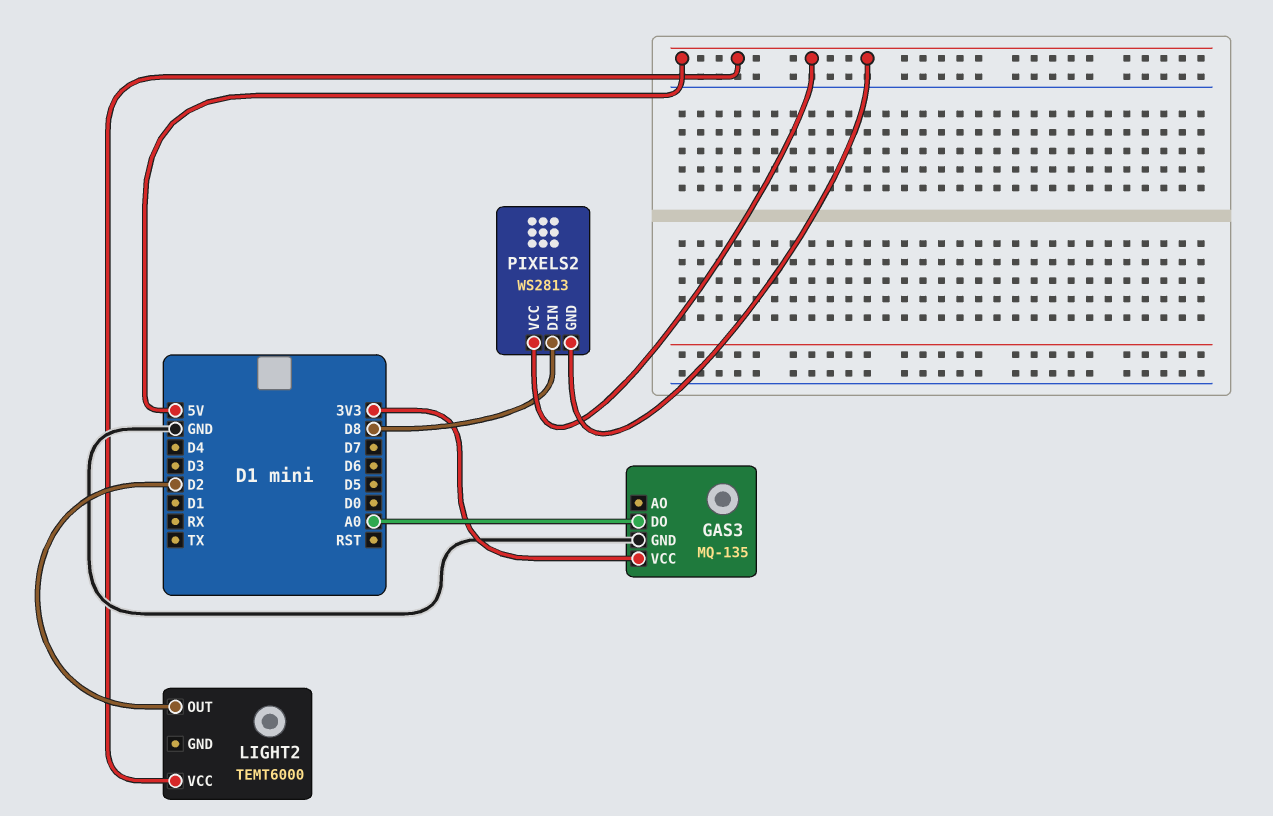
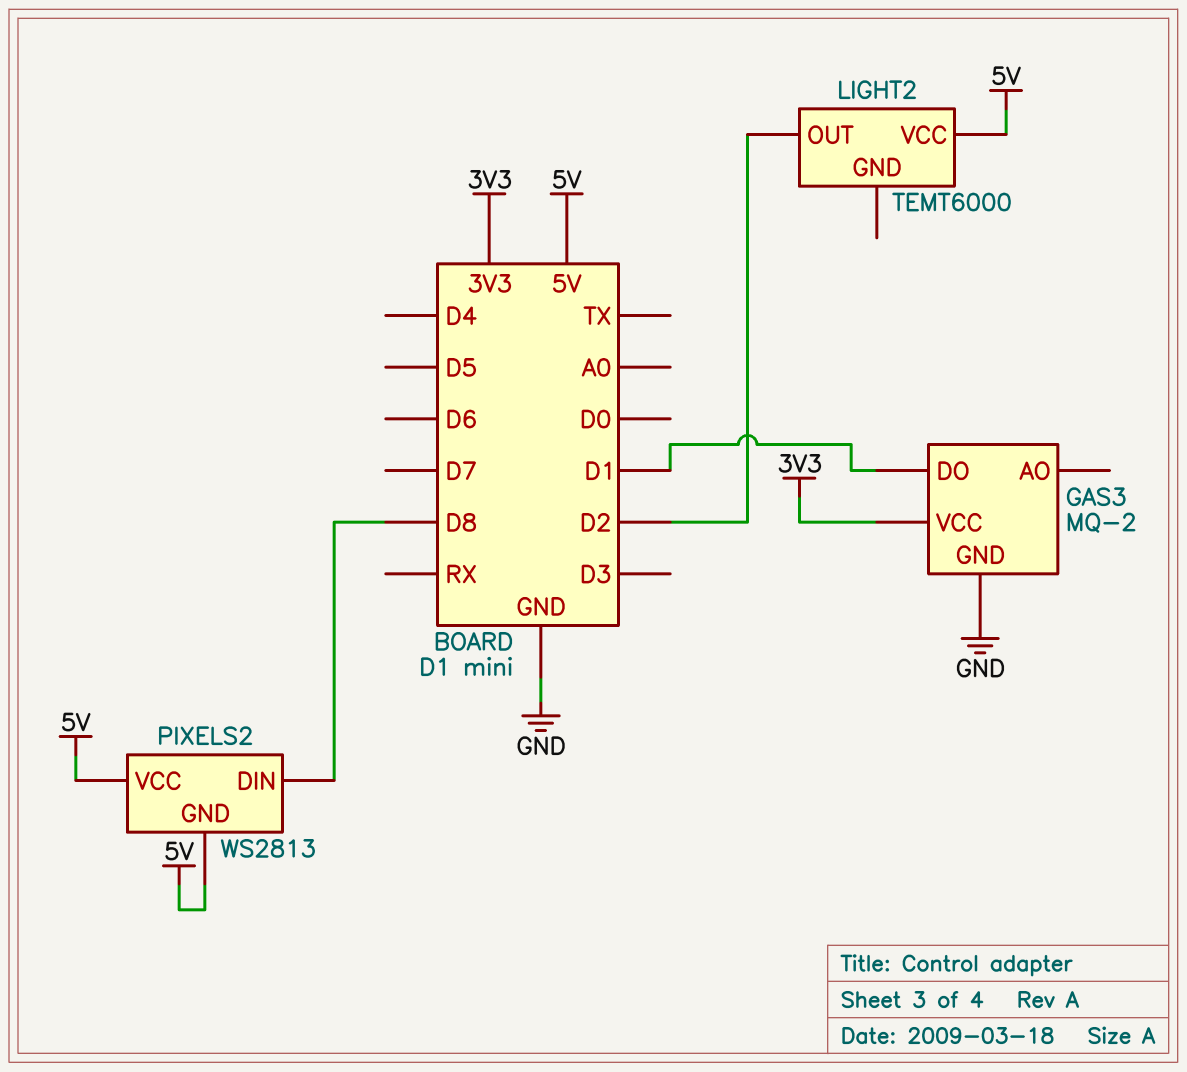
GAS3: MQ-135 -> MQ-2
GAS3 pin DO: A0 -> D1

